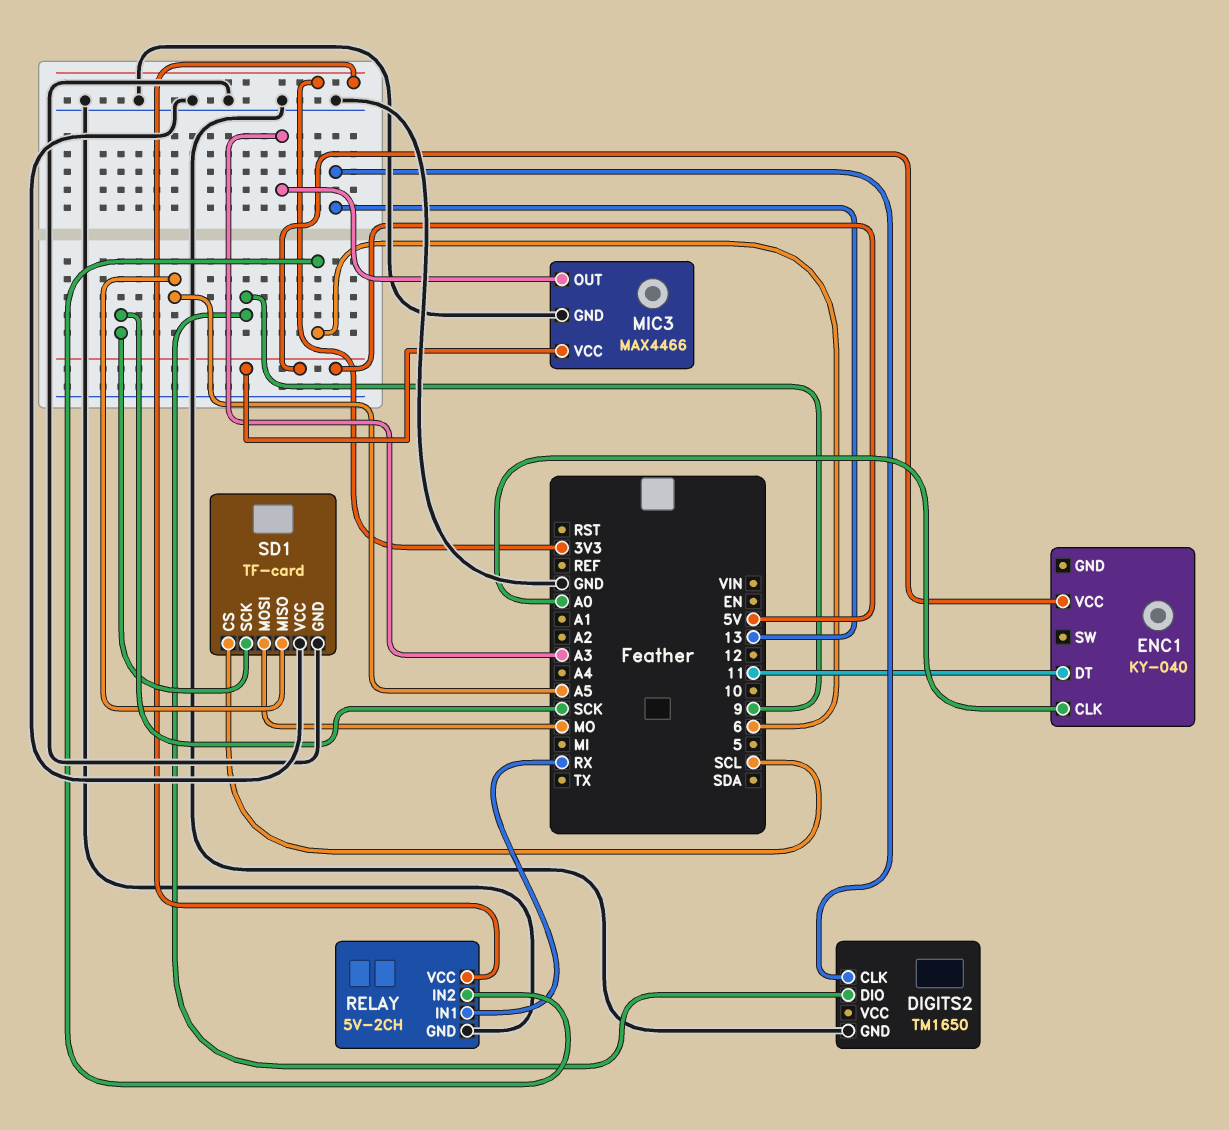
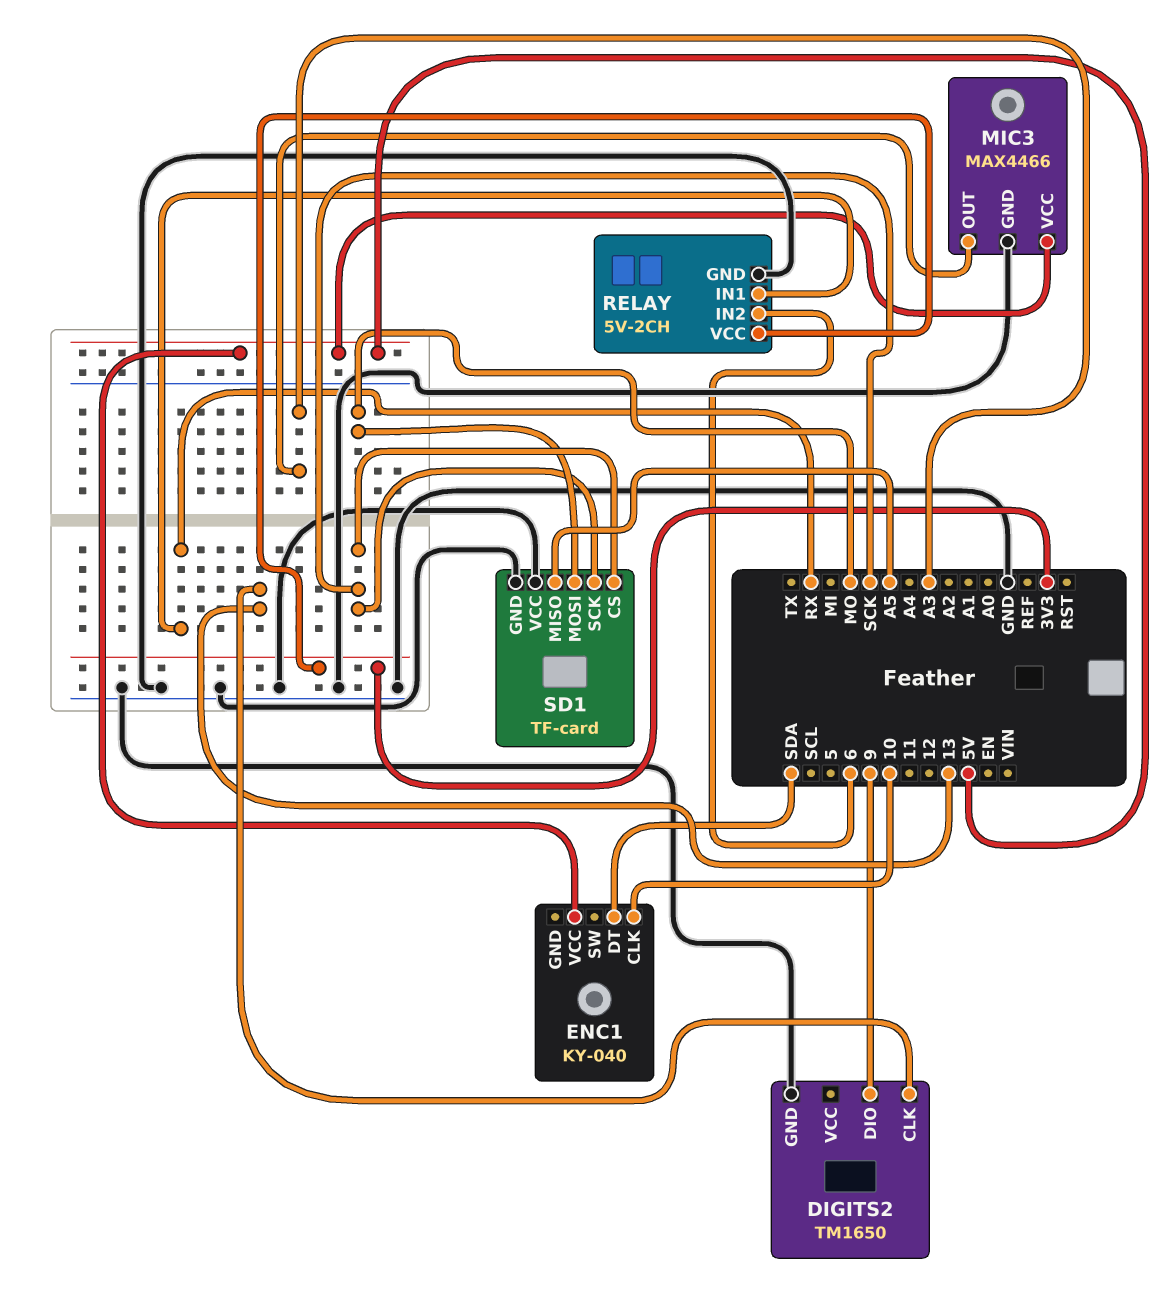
ENC1 pin CLK: A0 -> 10
ENC1 pin DT: 11 -> SDA
SD1 pin CS: SCL -> SCK

